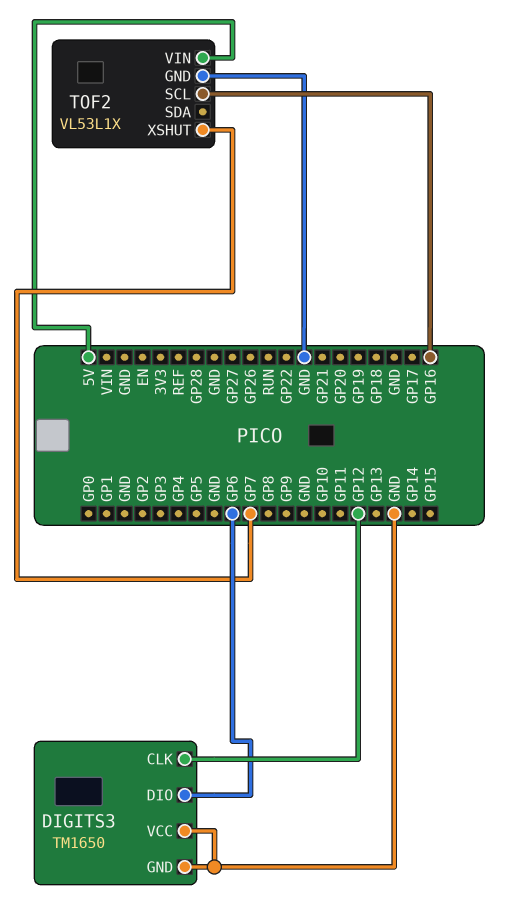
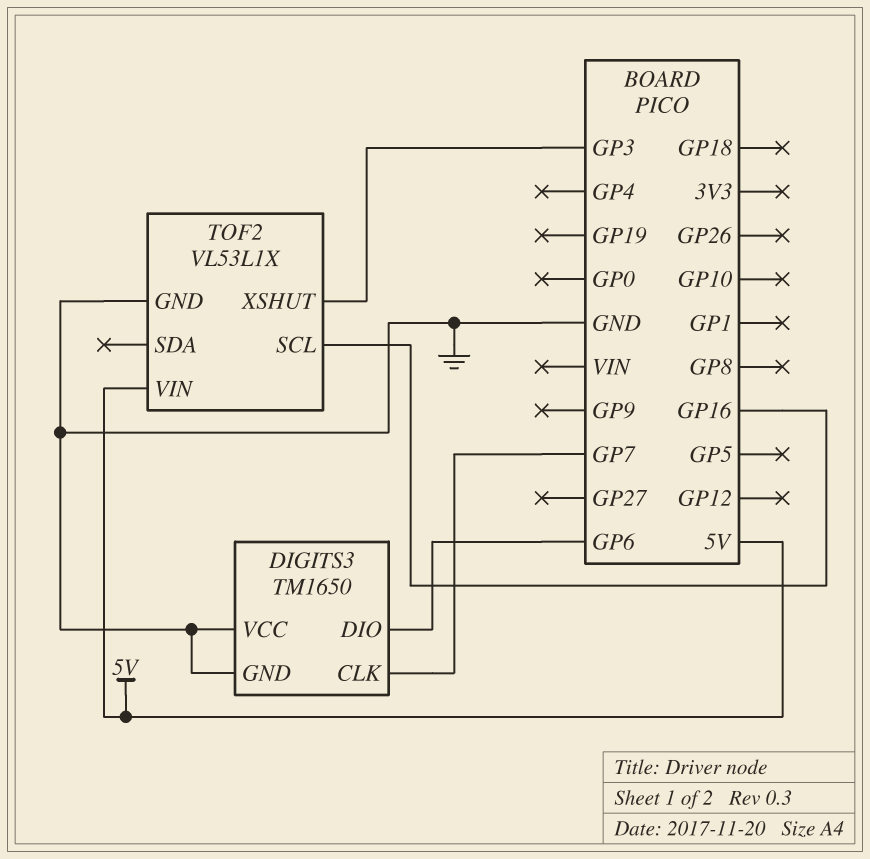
DIGITS3 pin CLK: GP12 -> GP7
TOF2 pin XSHUT: GP7 -> GP3

